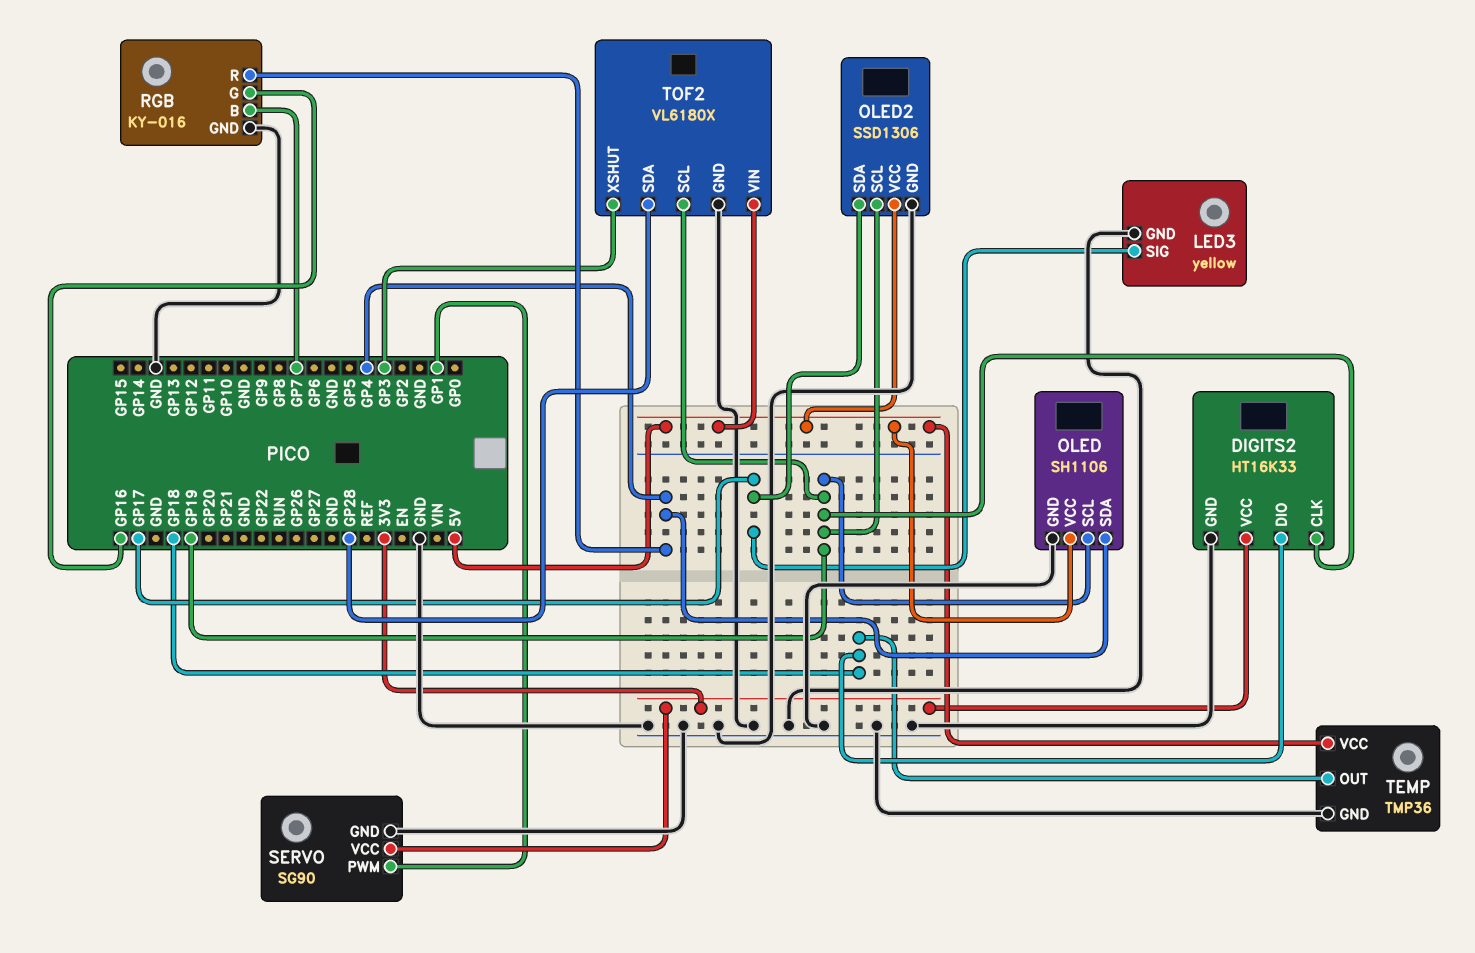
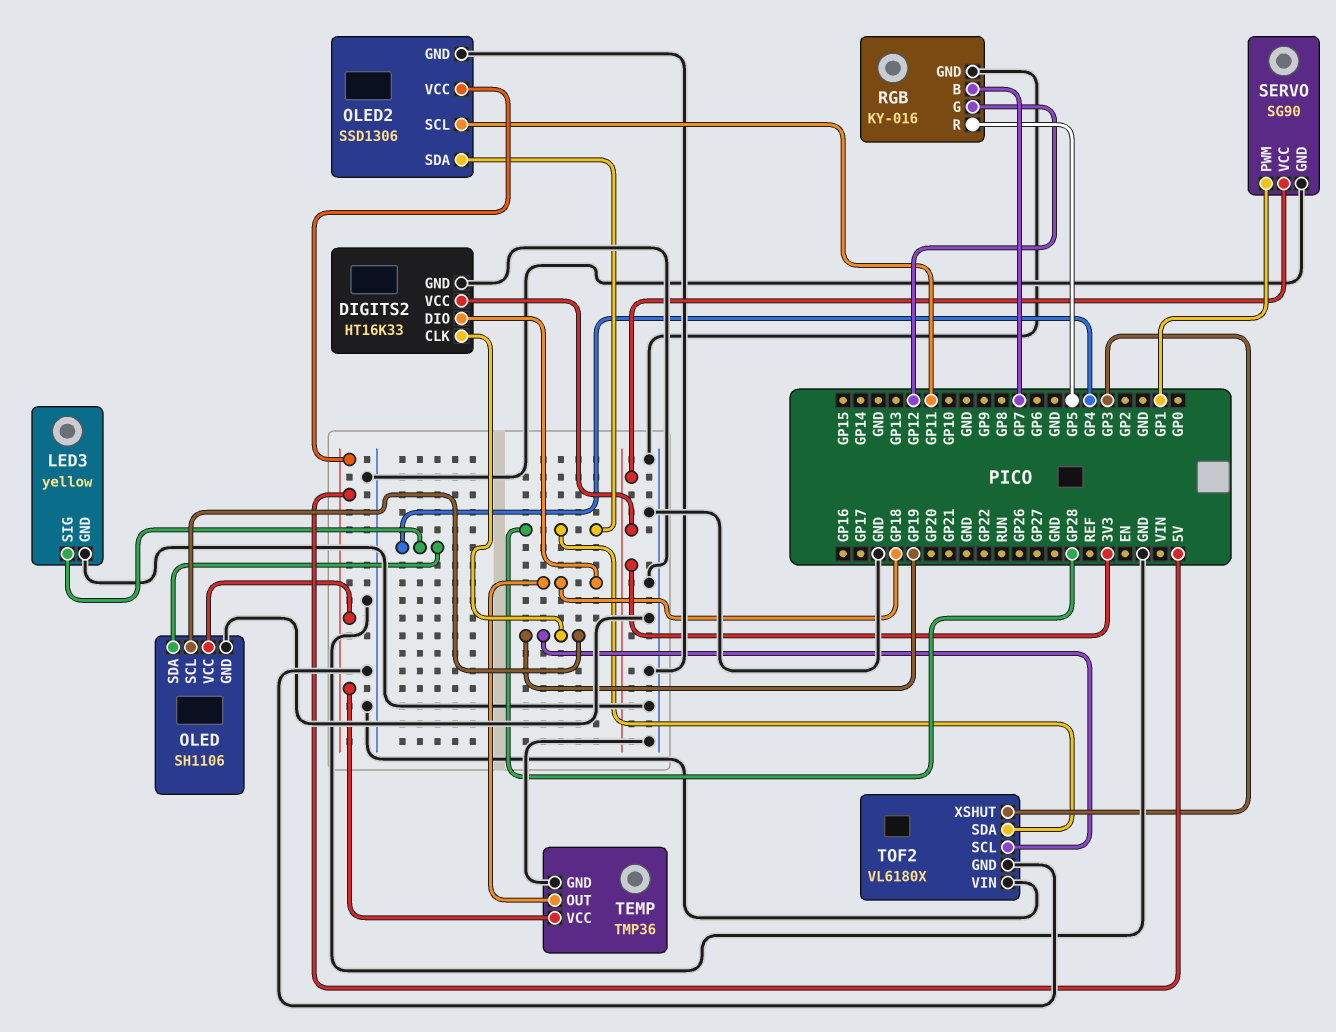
LED3 pin SIG: GP17 -> GP4
OLED2 pin SCL: GP19 -> GP11
OLED2 pin SDA: GP17 -> GP28
RGB pin G: GP16 -> GP12
RGB pin R: GP4 -> GP5
TOF2 pin VIN: 5V -> GND

